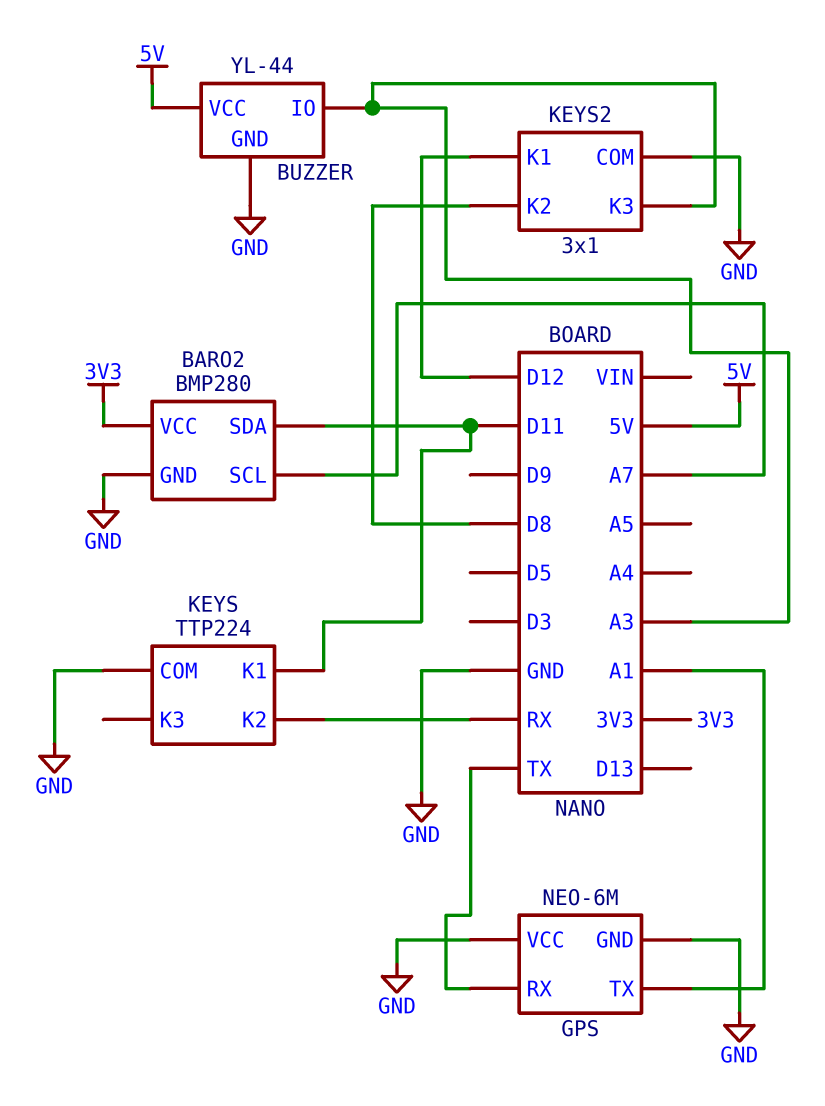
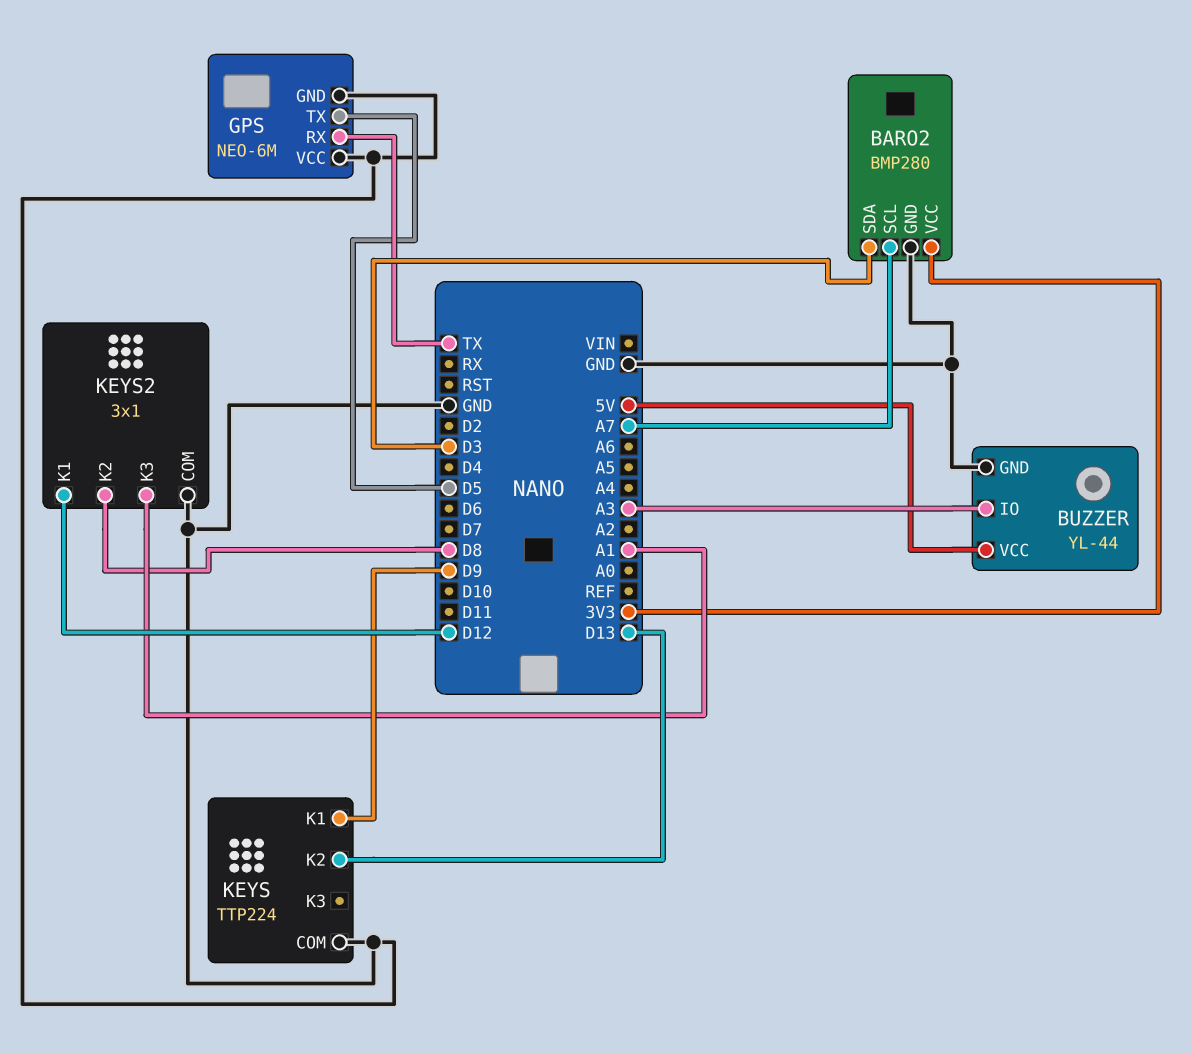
BARO2 pin SDA: D11 -> D3
GPS pin TX: A1 -> D5
KEYS pin K1: D11 -> D9
KEYS pin K2: RX -> D13
KEYS2 pin K3: A3 -> A1

